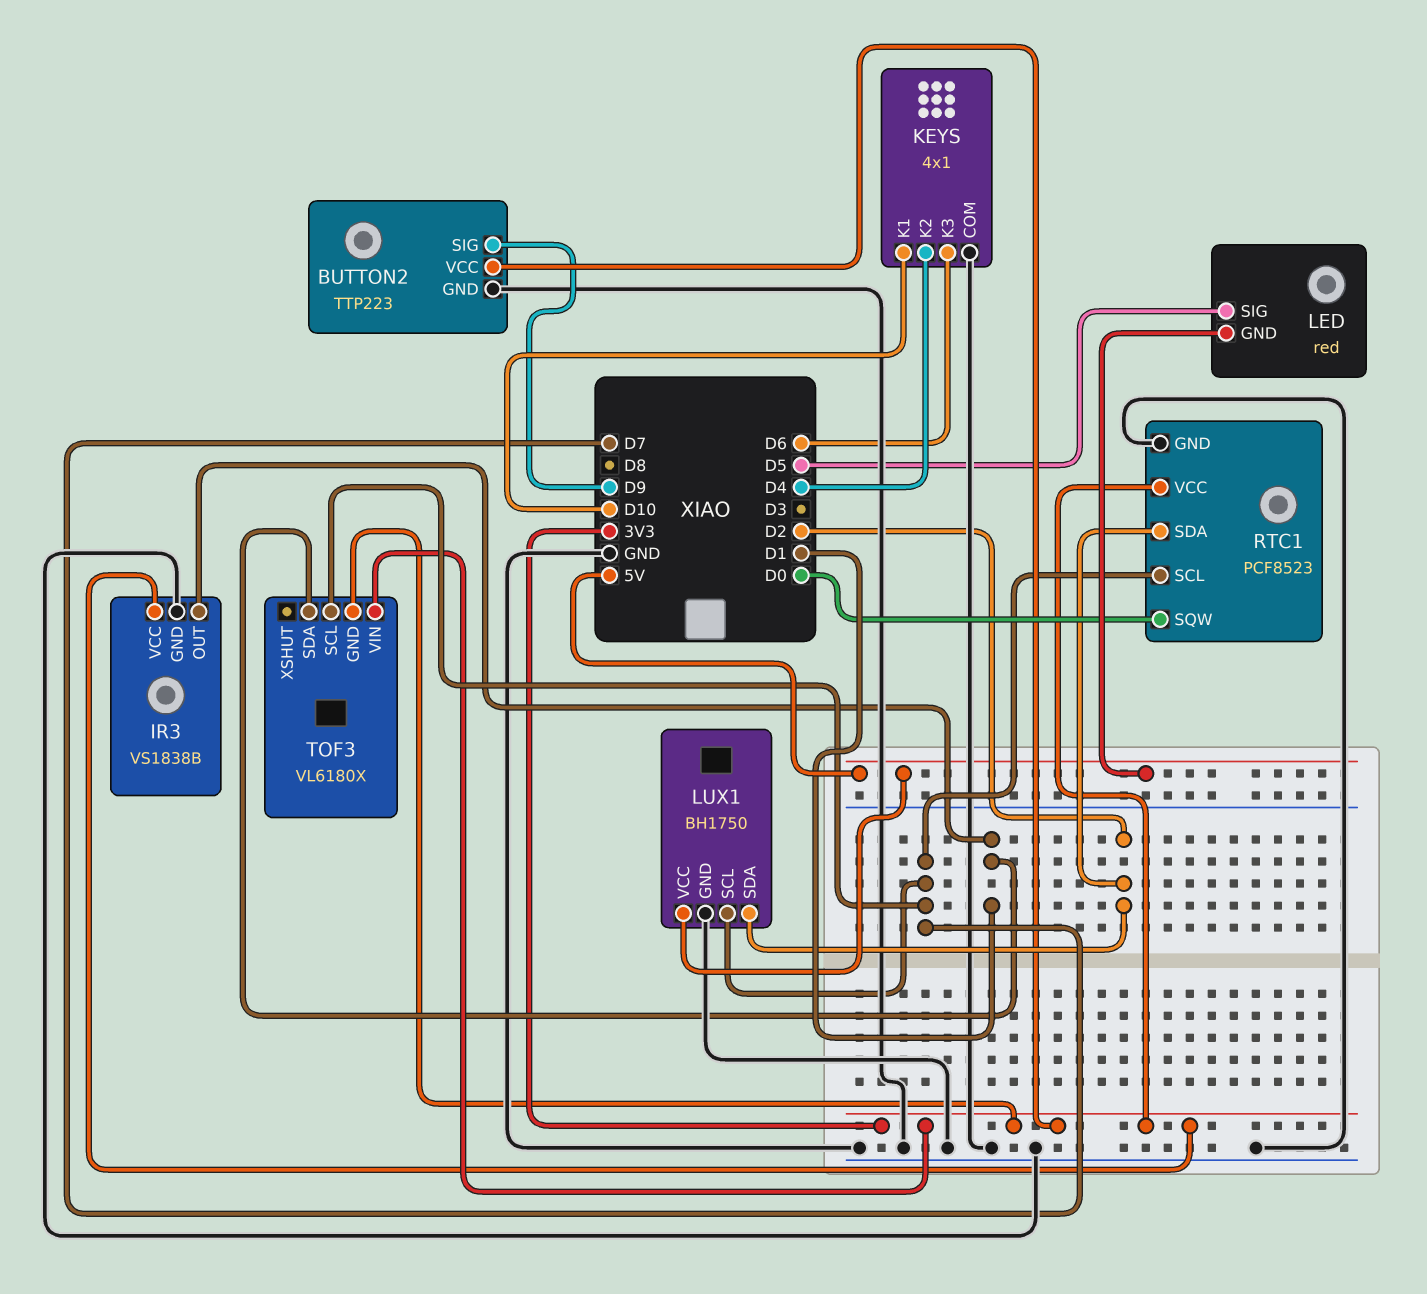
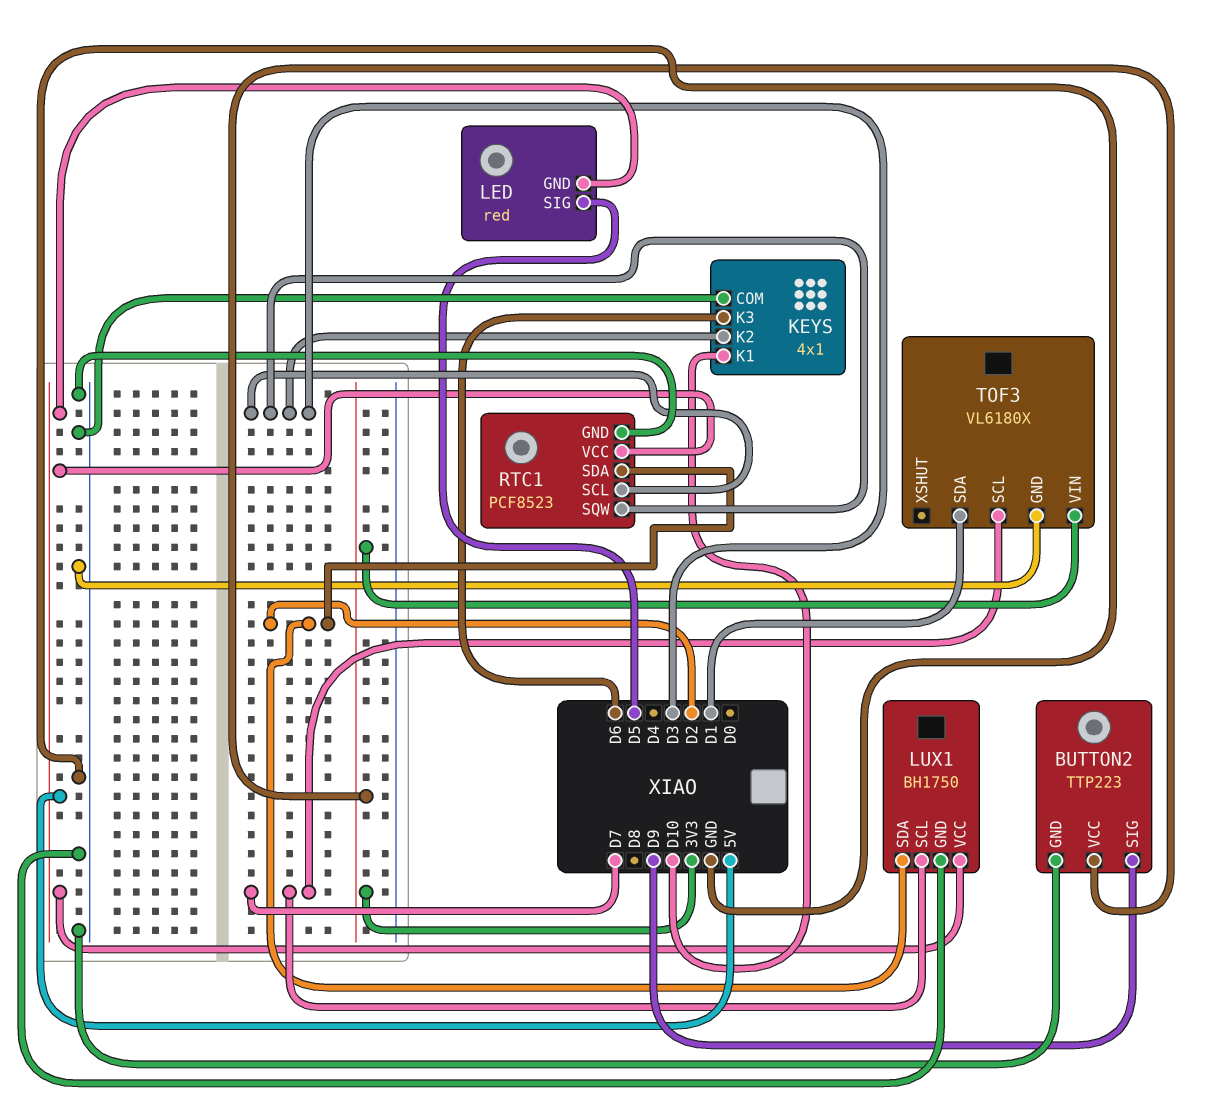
IR3: VS1838B -> none
IR3 pin GND: GND -> none
IR3 pin OUT: D1 -> none
IR3 pin VCC: 3V3 -> none
KEYS pin K2: D4 -> D3
RTC1 pin SCL: D7 -> D3
RTC1 pin SQW: D0 -> D3
RTC1 pin VCC: 3V3 -> 5V
TOF3 pin GND: 3V3 -> GND

